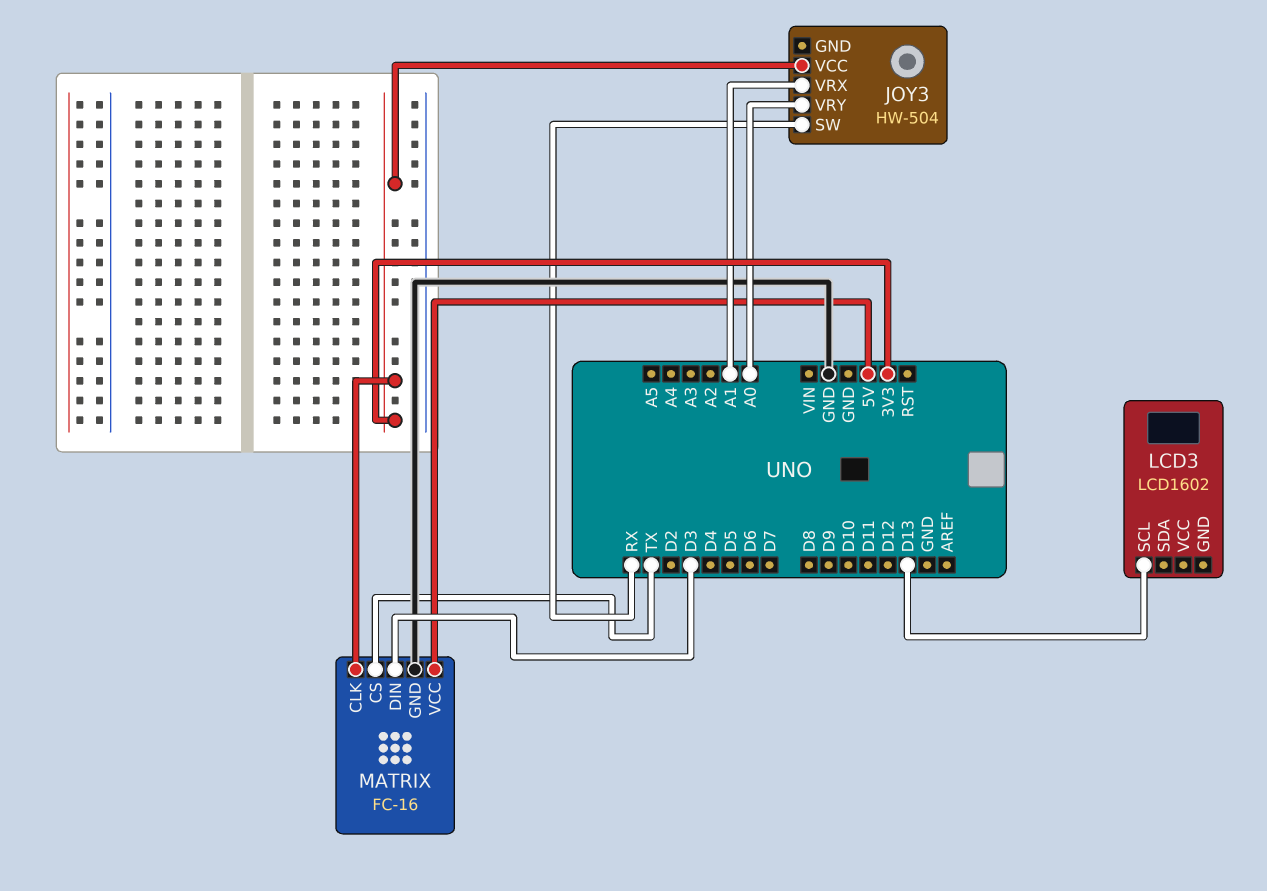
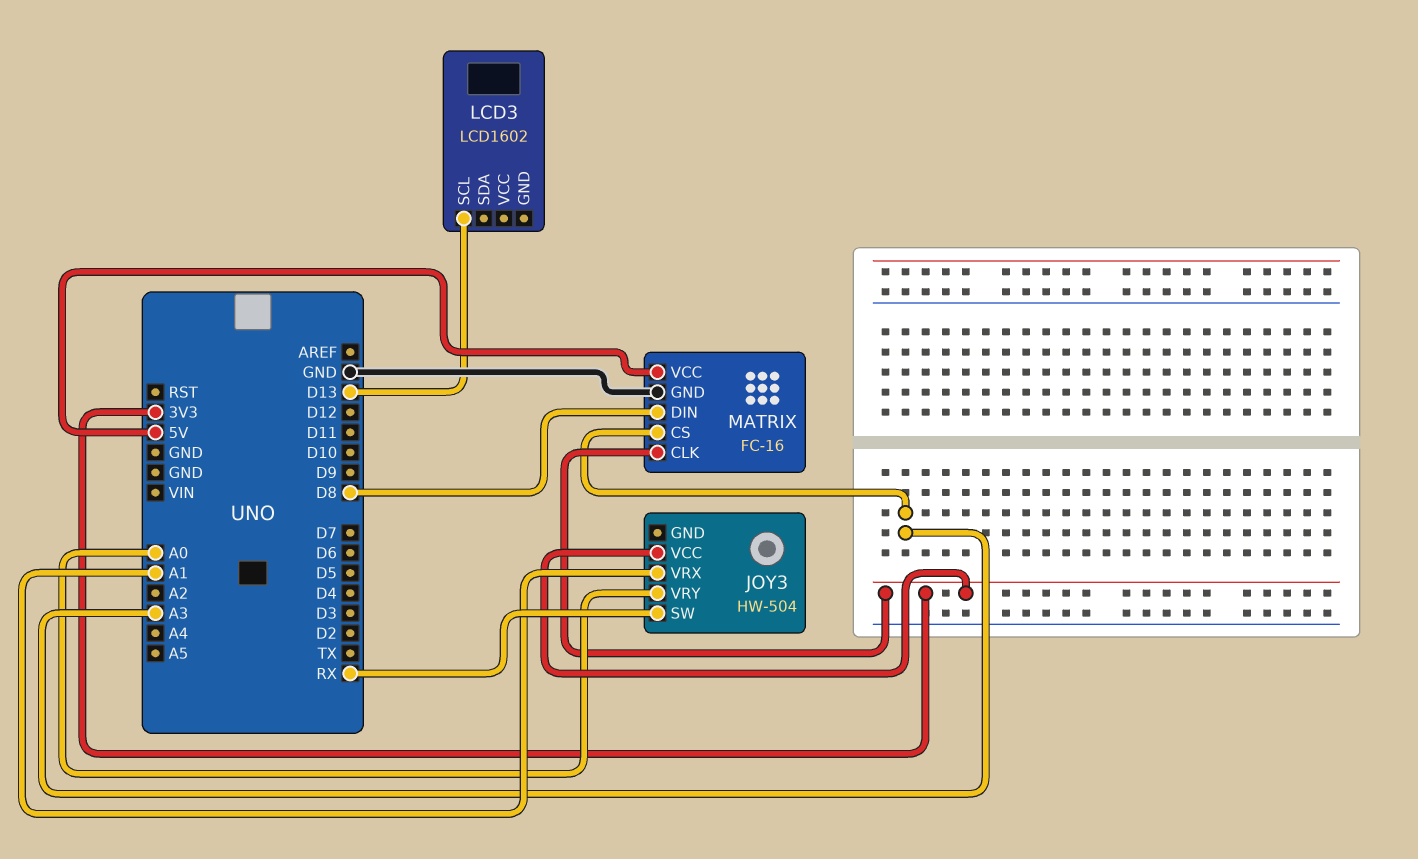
MATRIX pin CS: TX -> A3
MATRIX pin DIN: D3 -> D8

